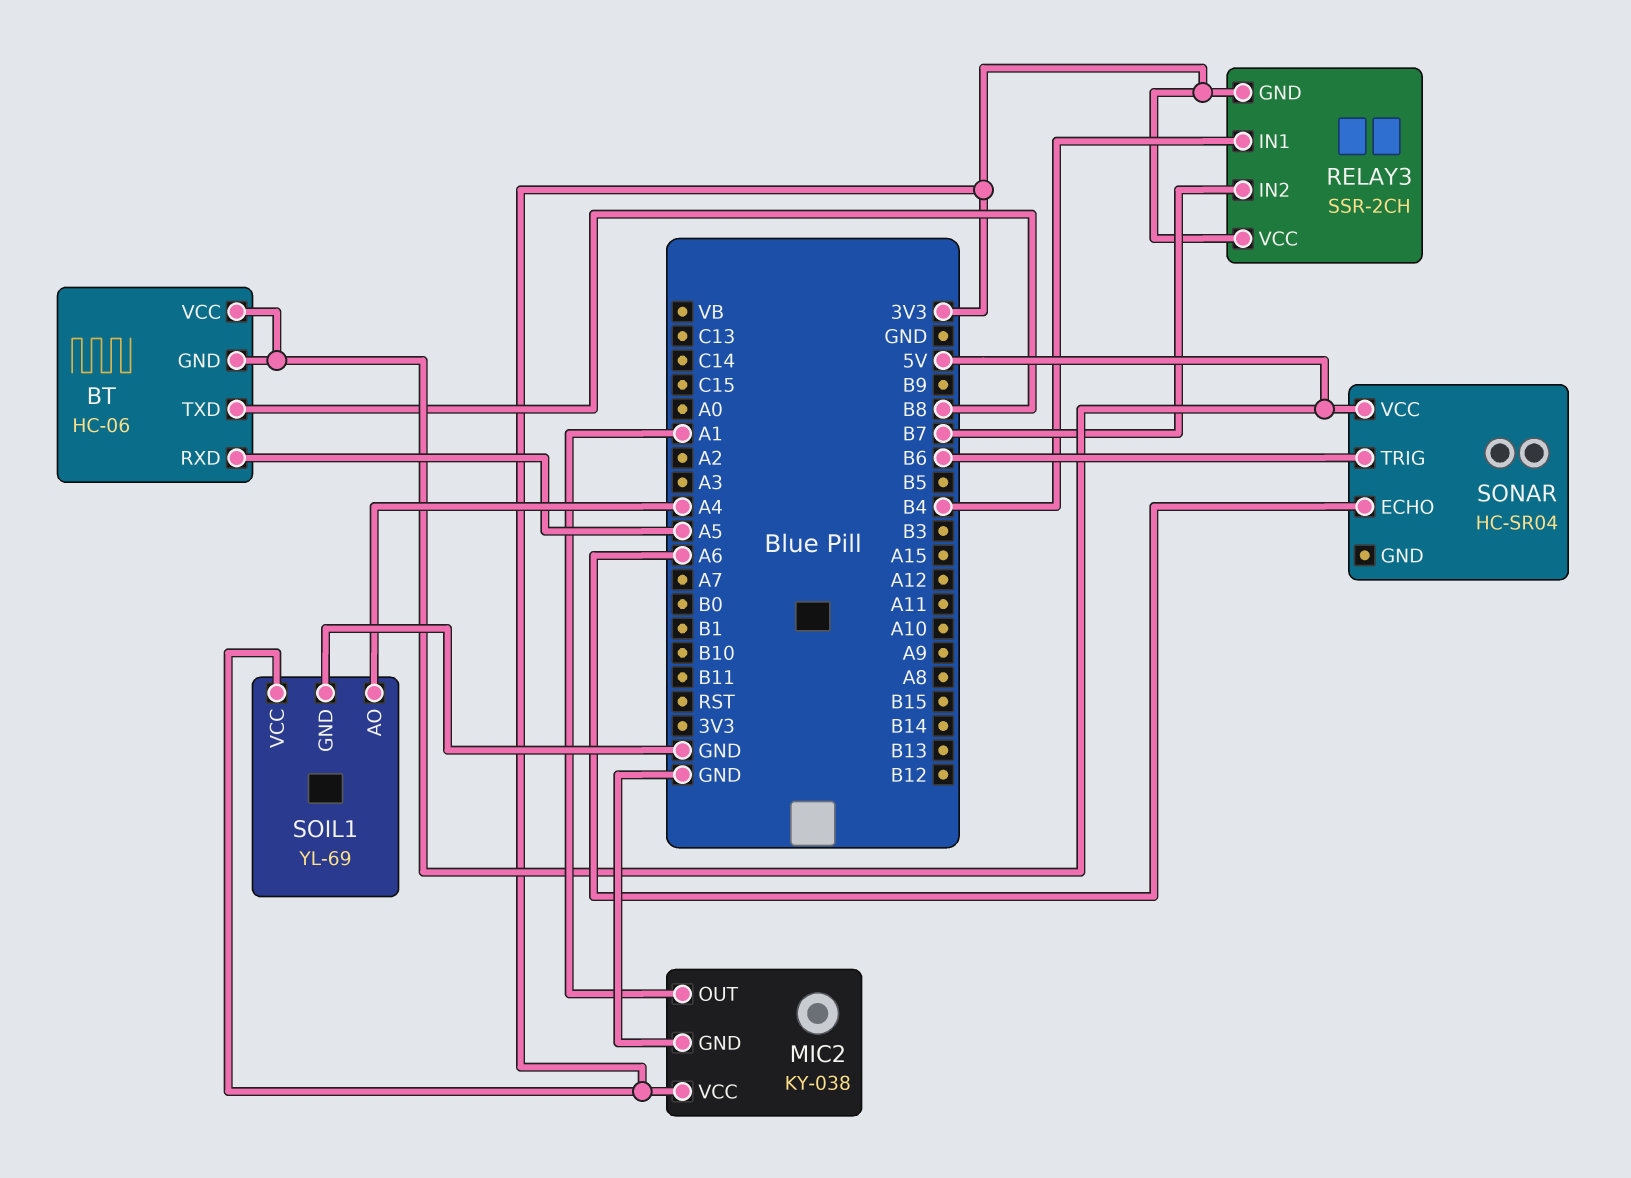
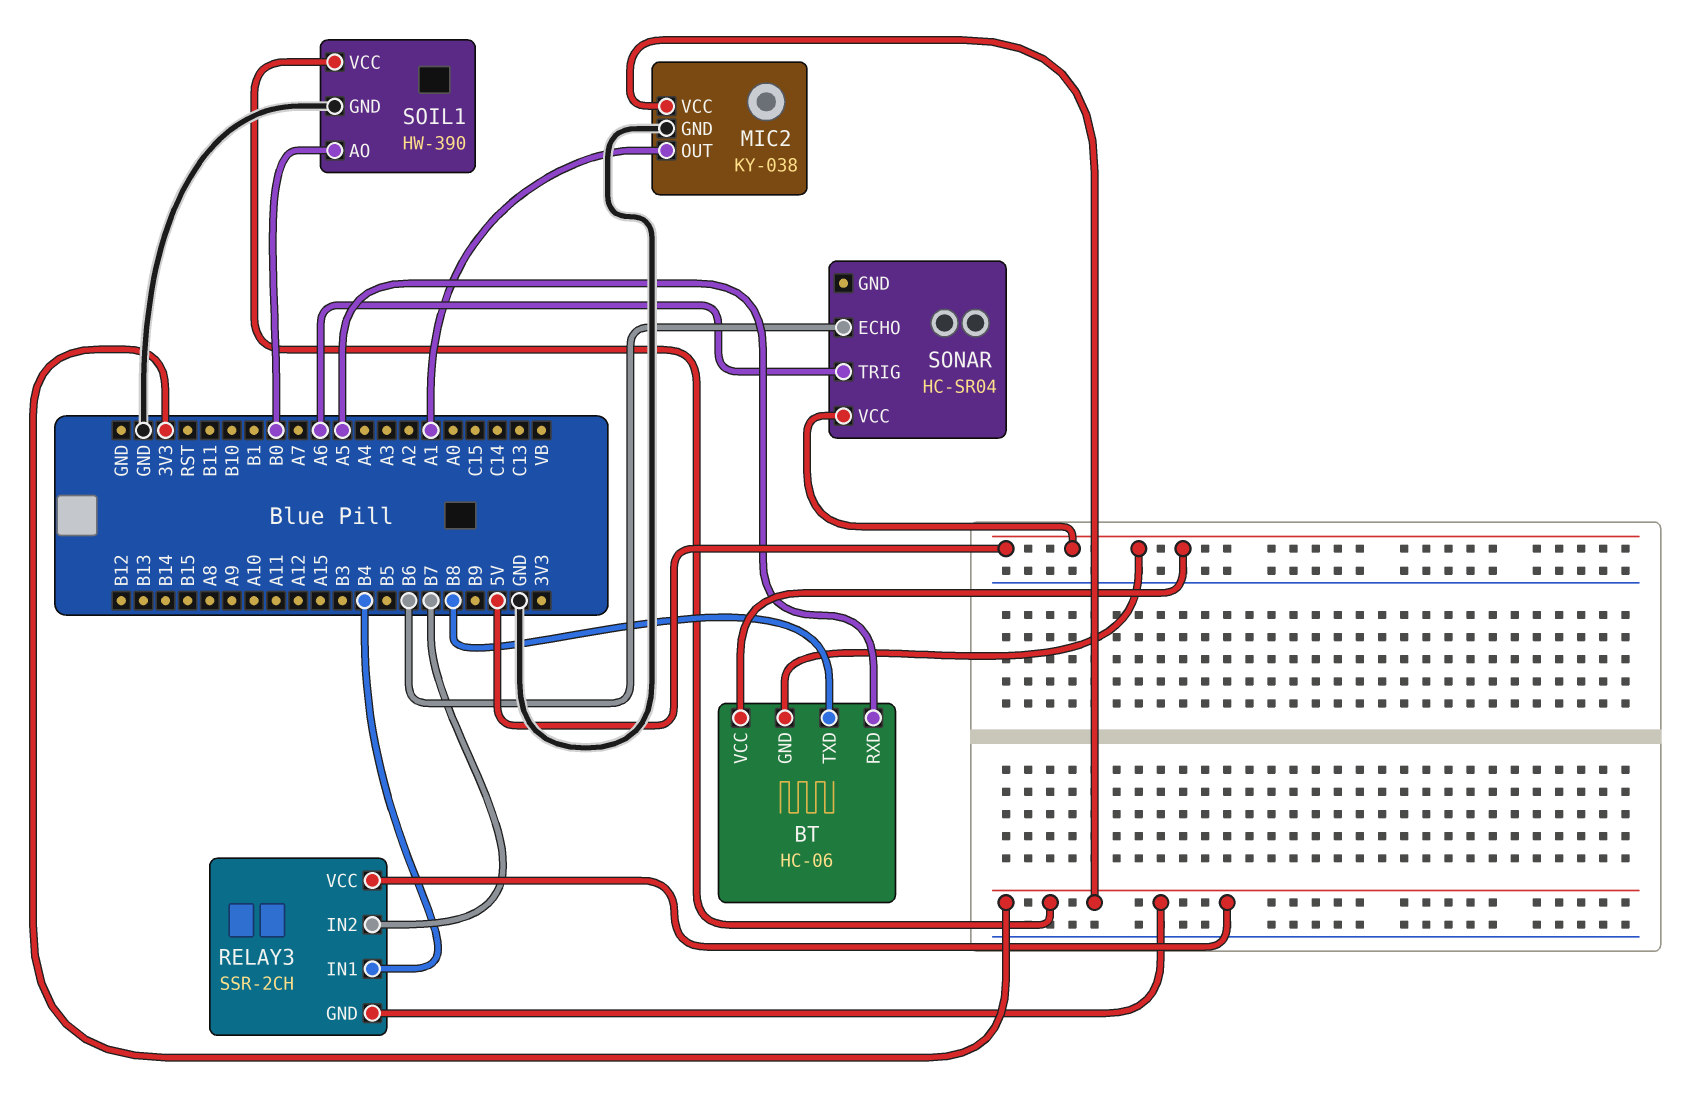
SOIL1: YL-69 -> HW-390
SOIL1 pin AO: A4 -> B0
SONAR pin ECHO: A6 -> B6
SONAR pin TRIG: B6 -> A6

